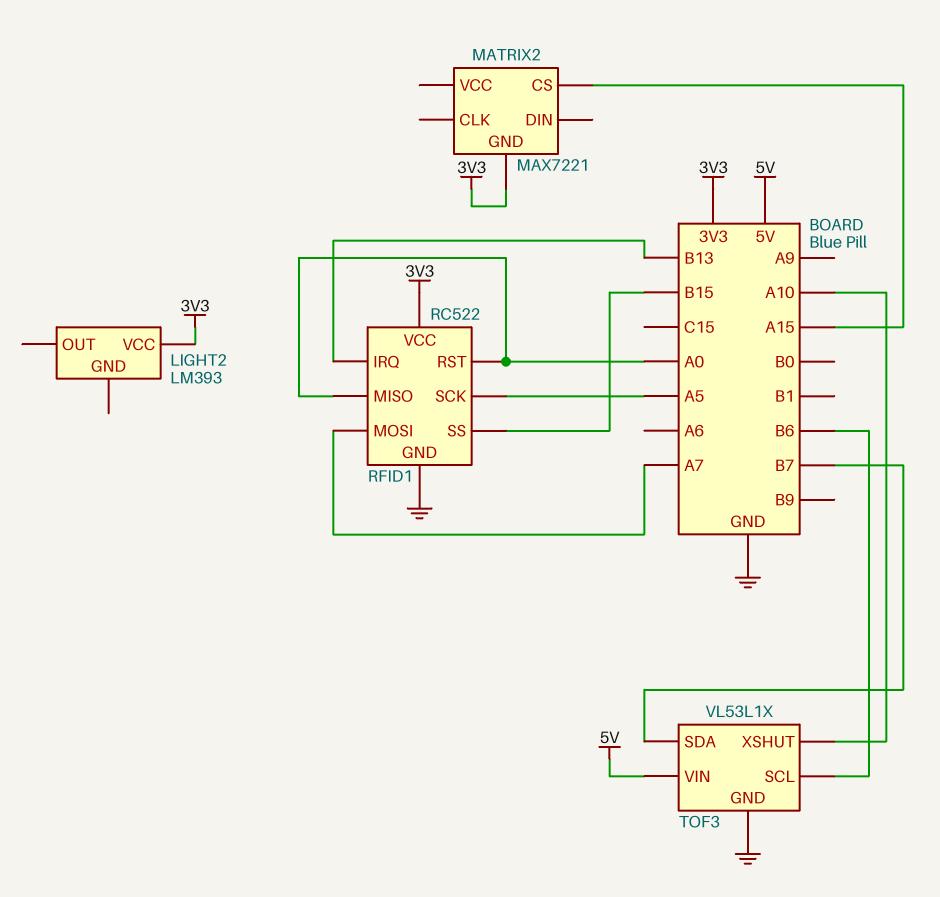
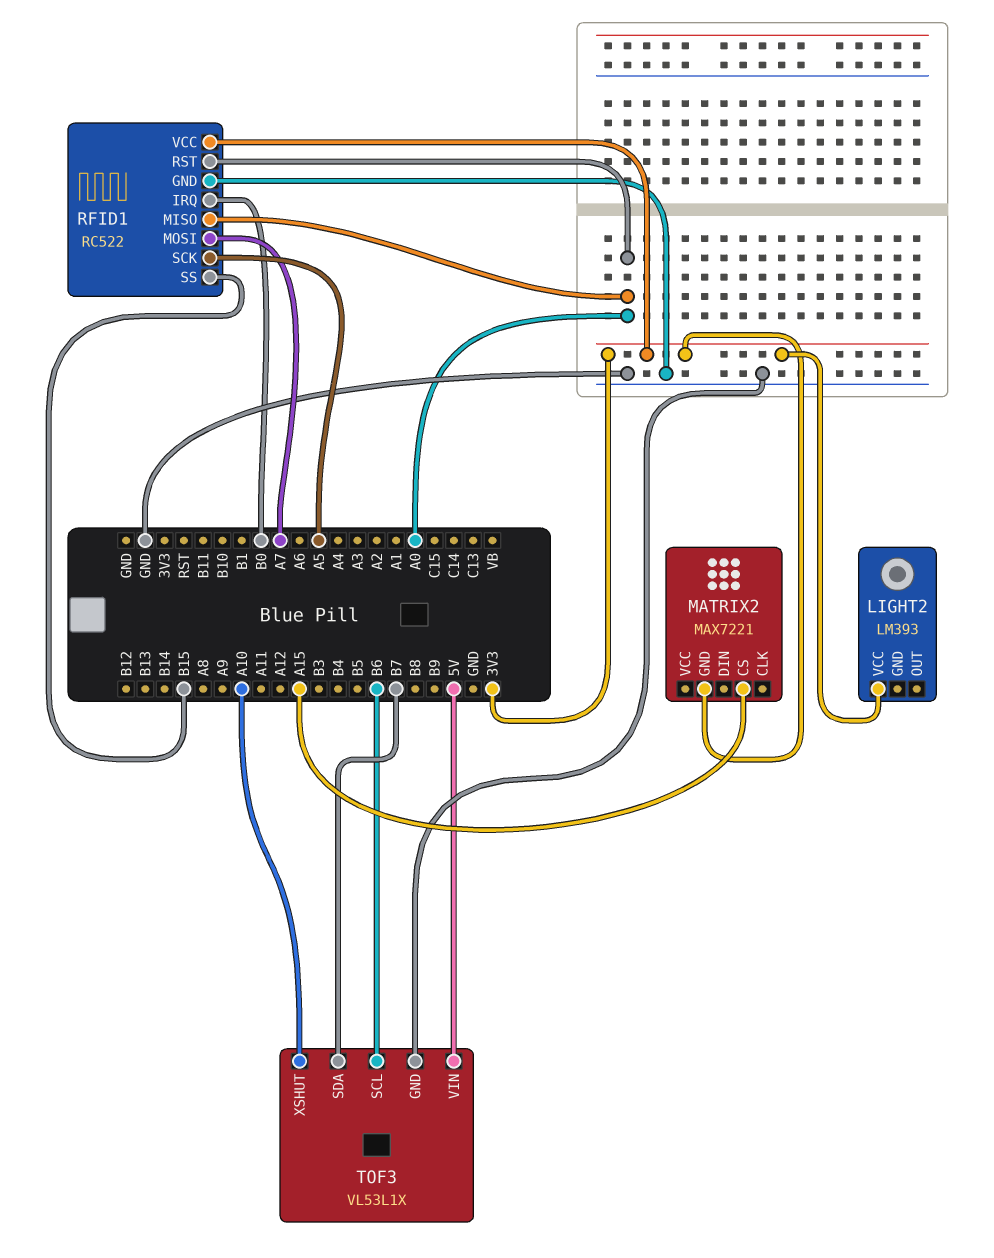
RFID1 pin IRQ: B13 -> B0

